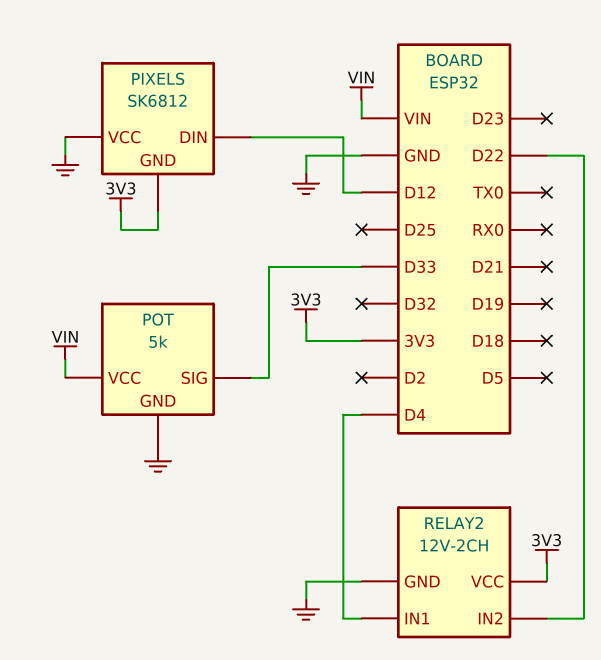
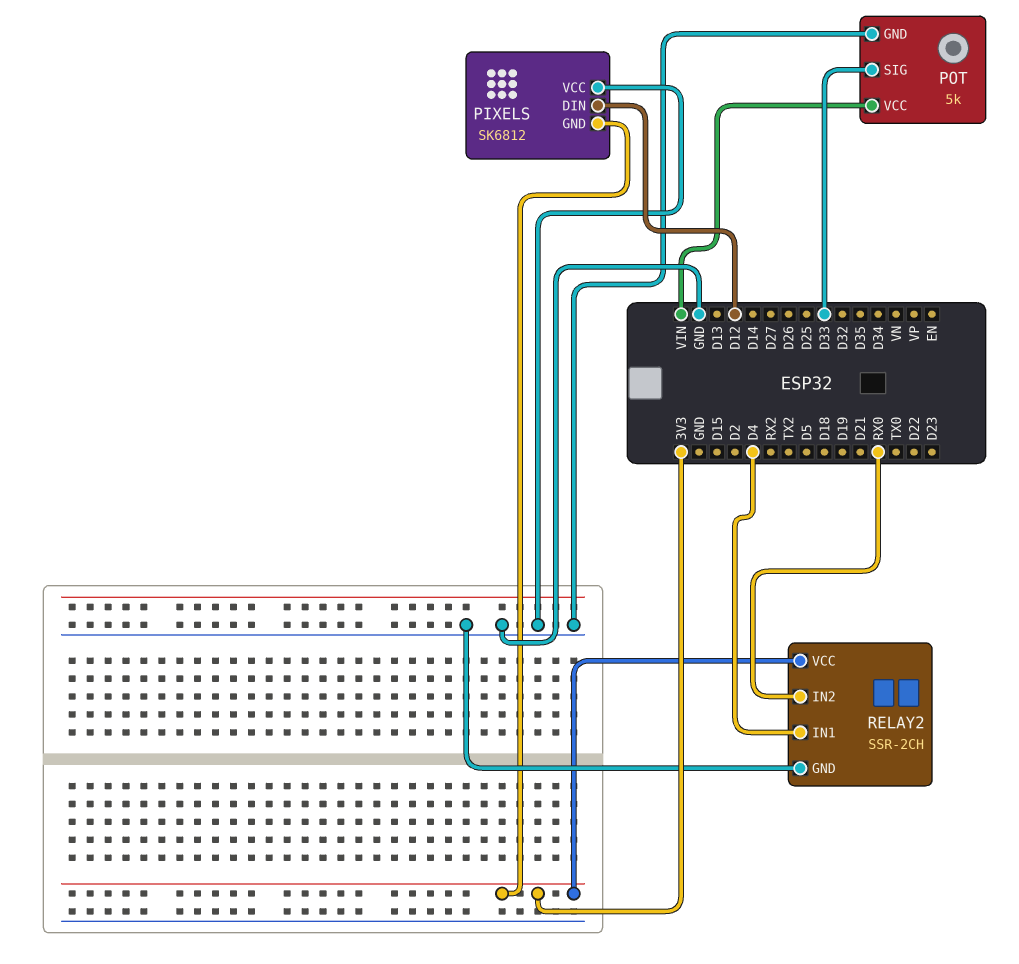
RELAY2: 12V-2CH -> SSR-2CH
RELAY2 pin IN2: D22 -> RX0

